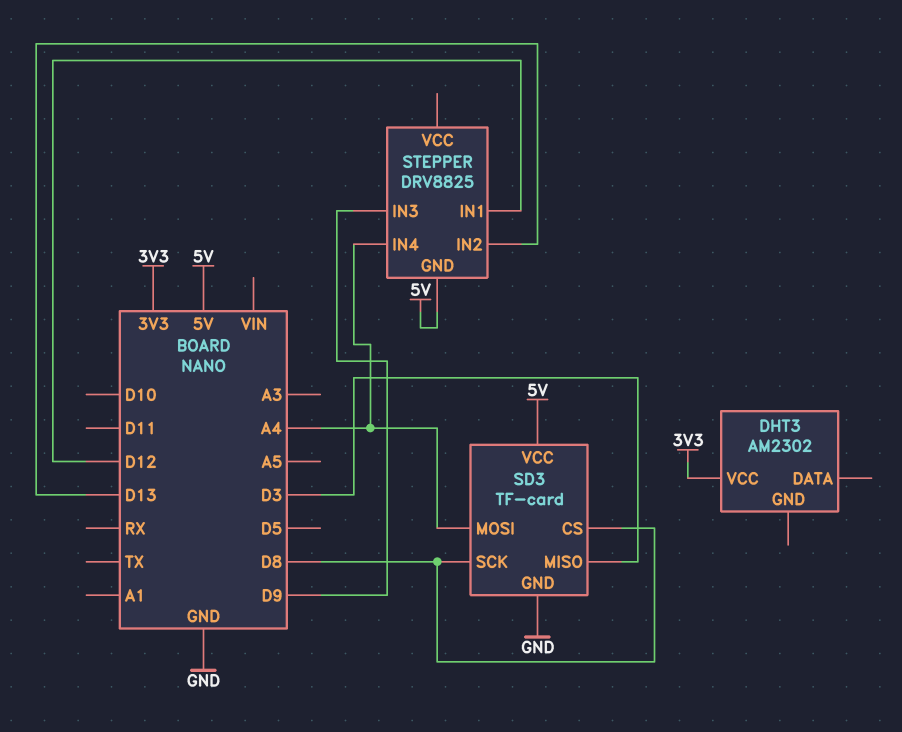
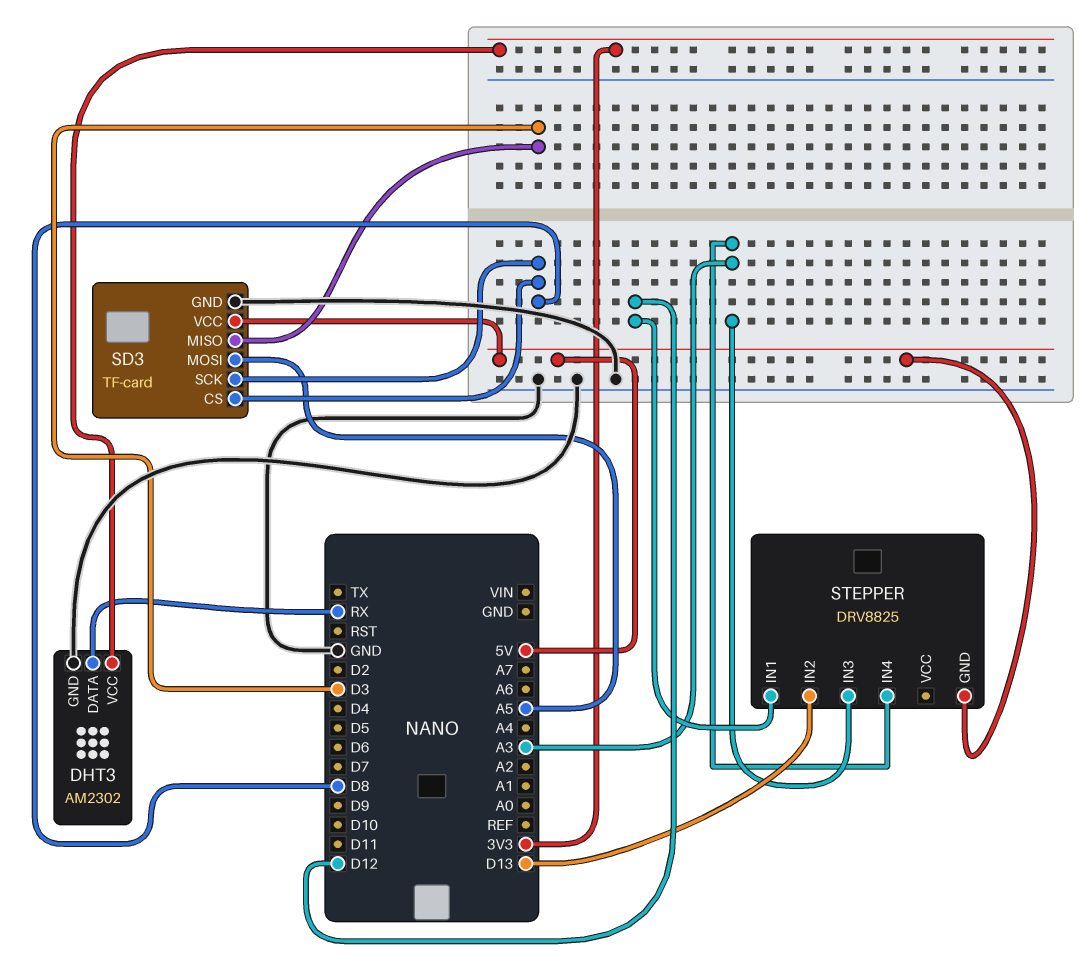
DHT3 pin DATA: none -> RX
DHT3 pin GND: none -> GND
SD3 pin MOSI: A4 -> A5
STEPPER pin IN3: D9 -> A3
STEPPER pin IN4: A4 -> A3

